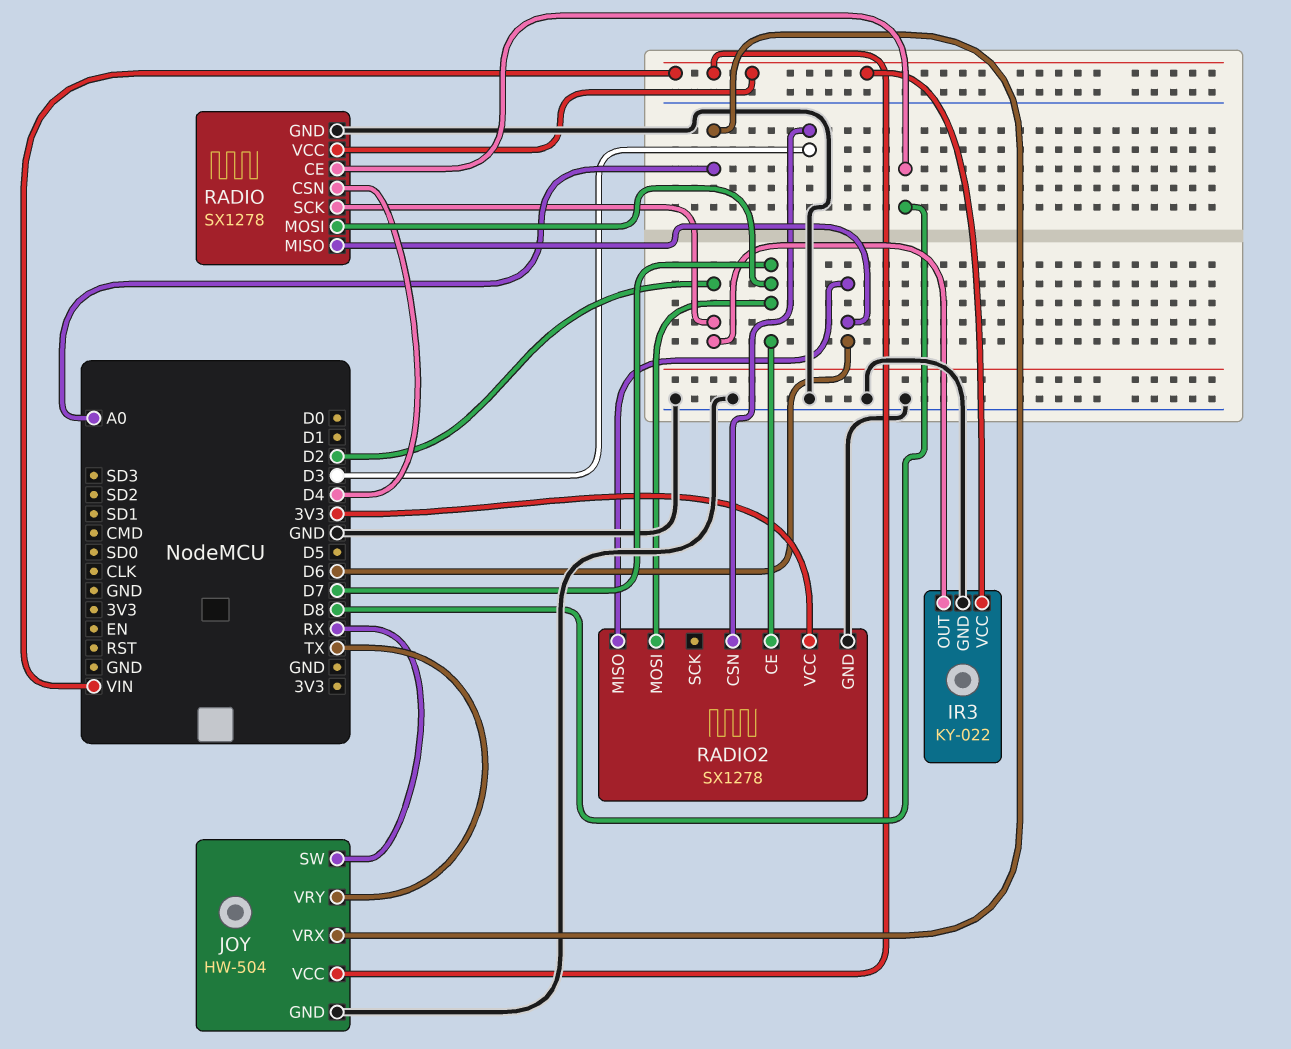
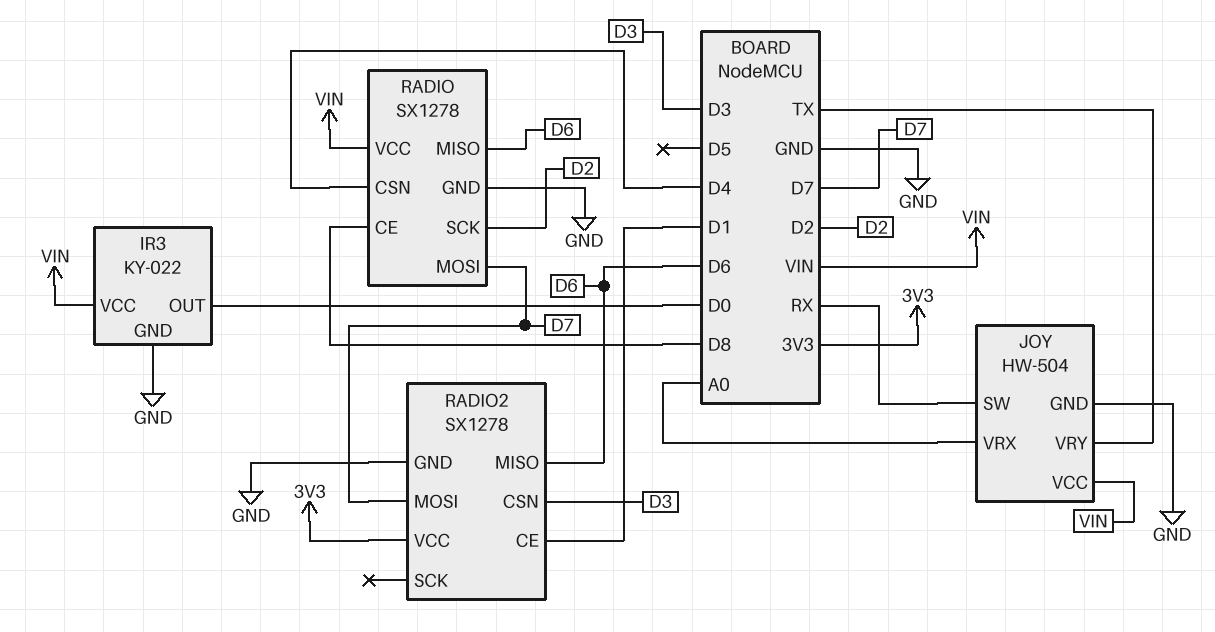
IR3 pin OUT: D2 -> D0
RADIO2 pin CE: D7 -> D1

